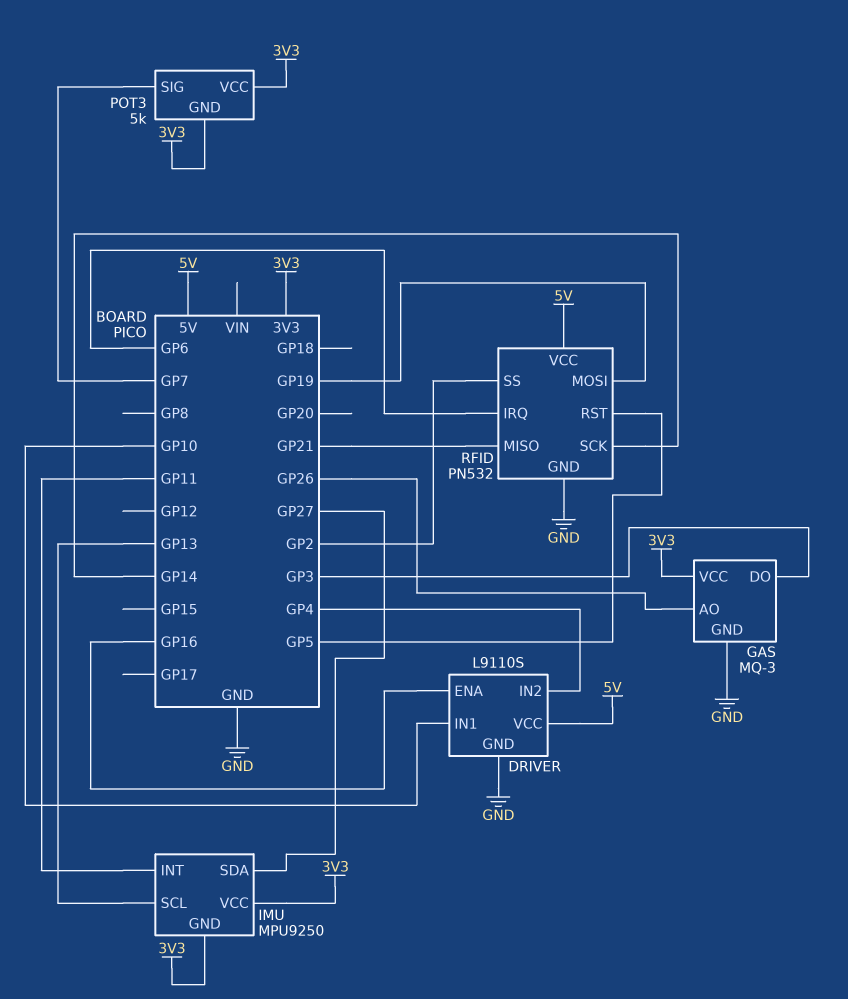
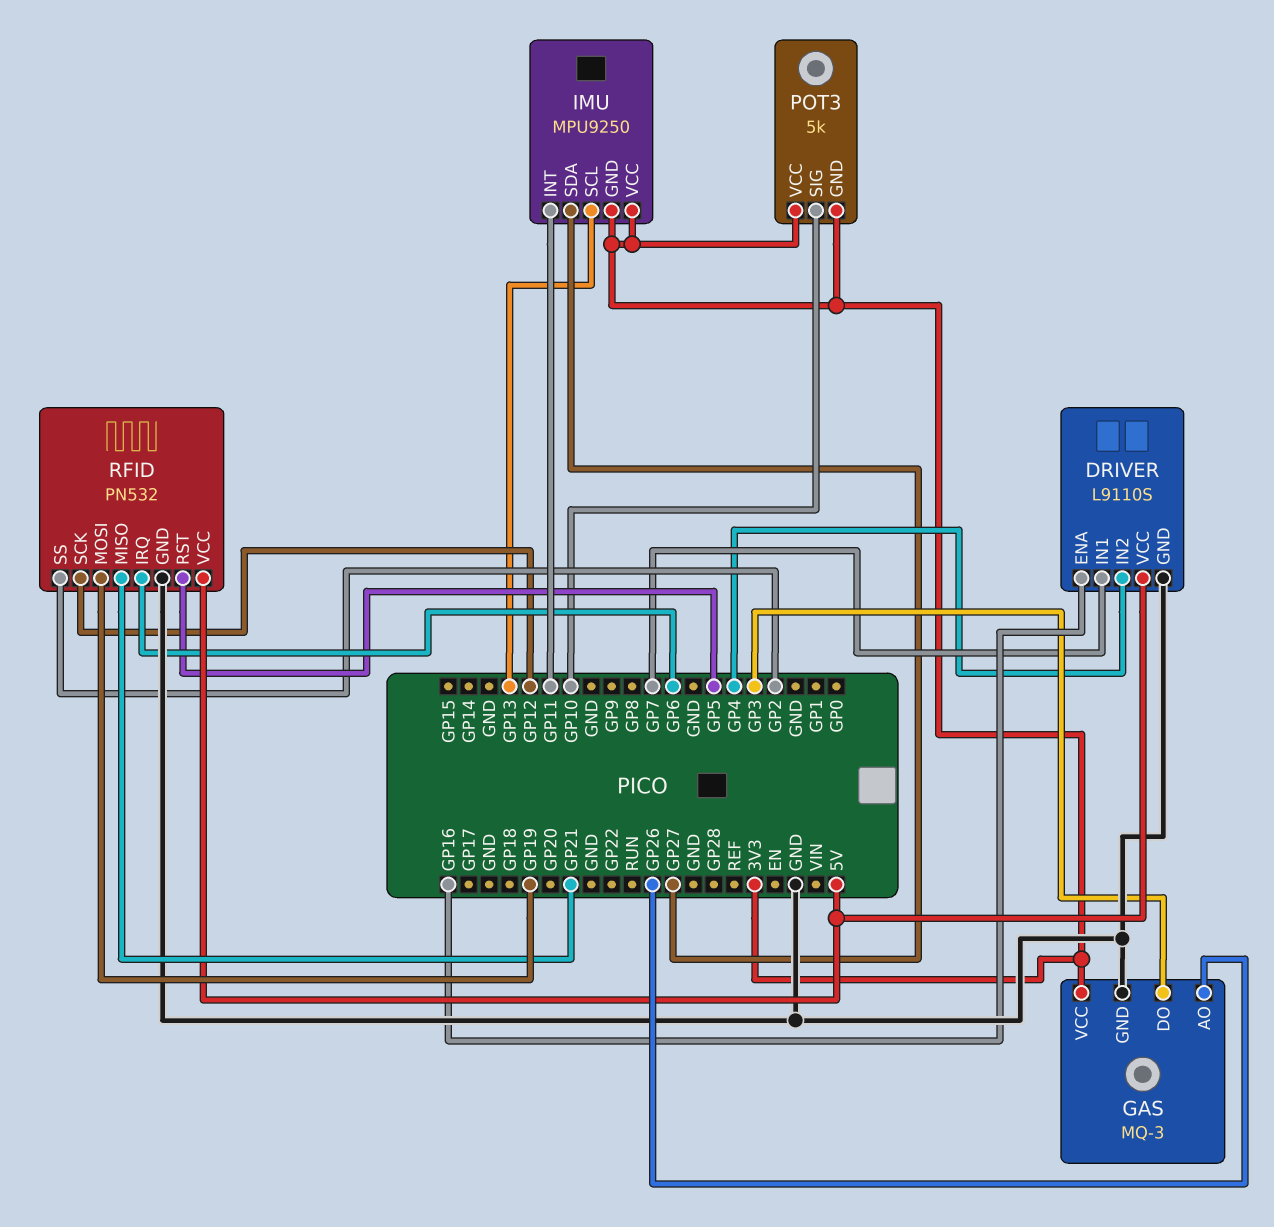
DRIVER pin IN1: GP10 -> GP7
POT3 pin SIG: GP7 -> GP10
RFID pin SCK: GP14 -> GP12

